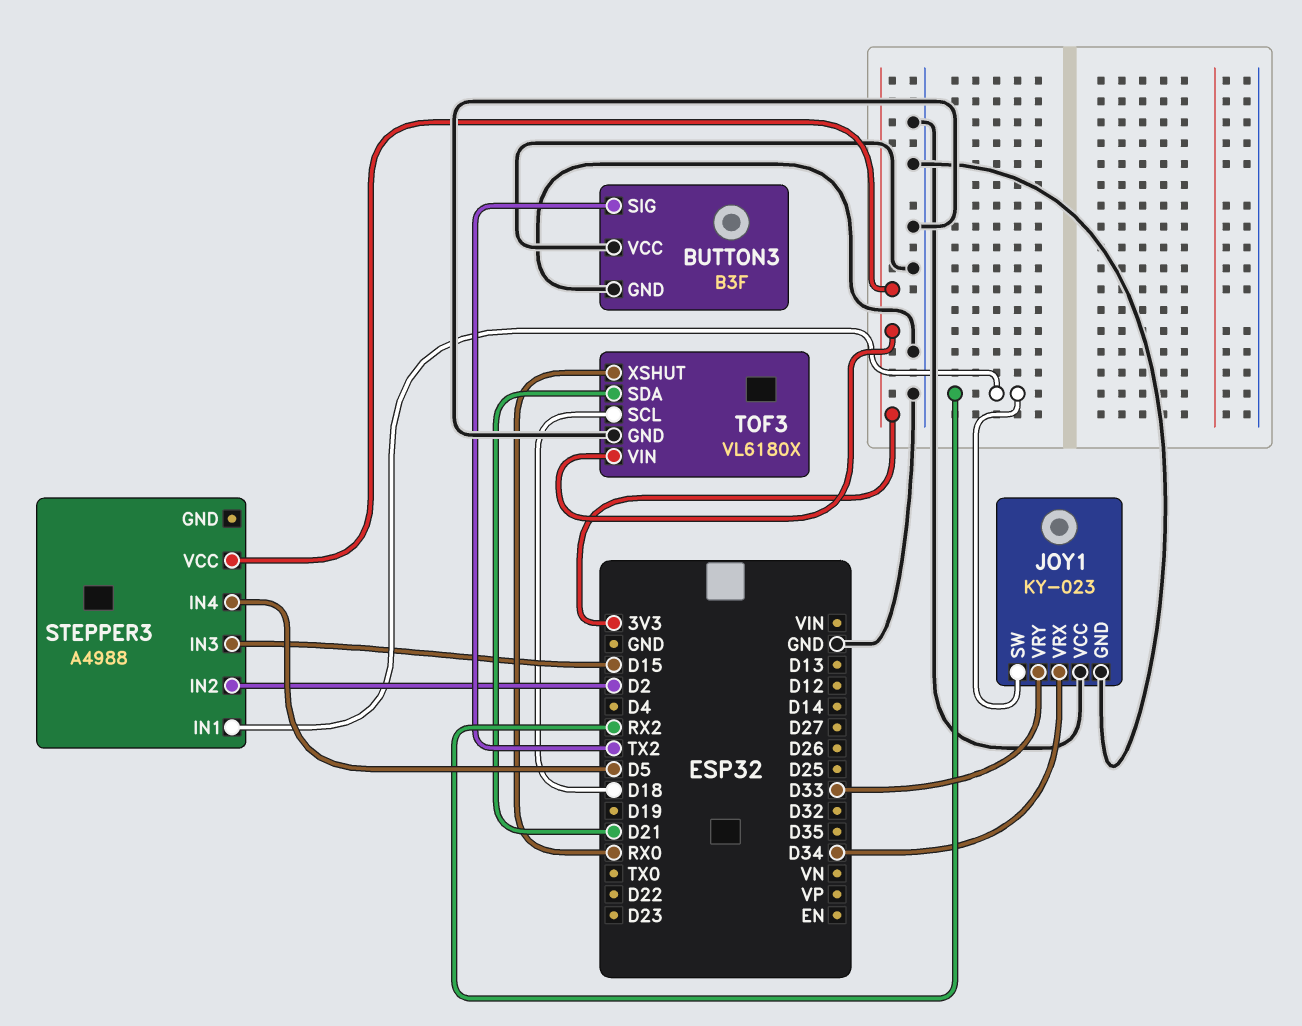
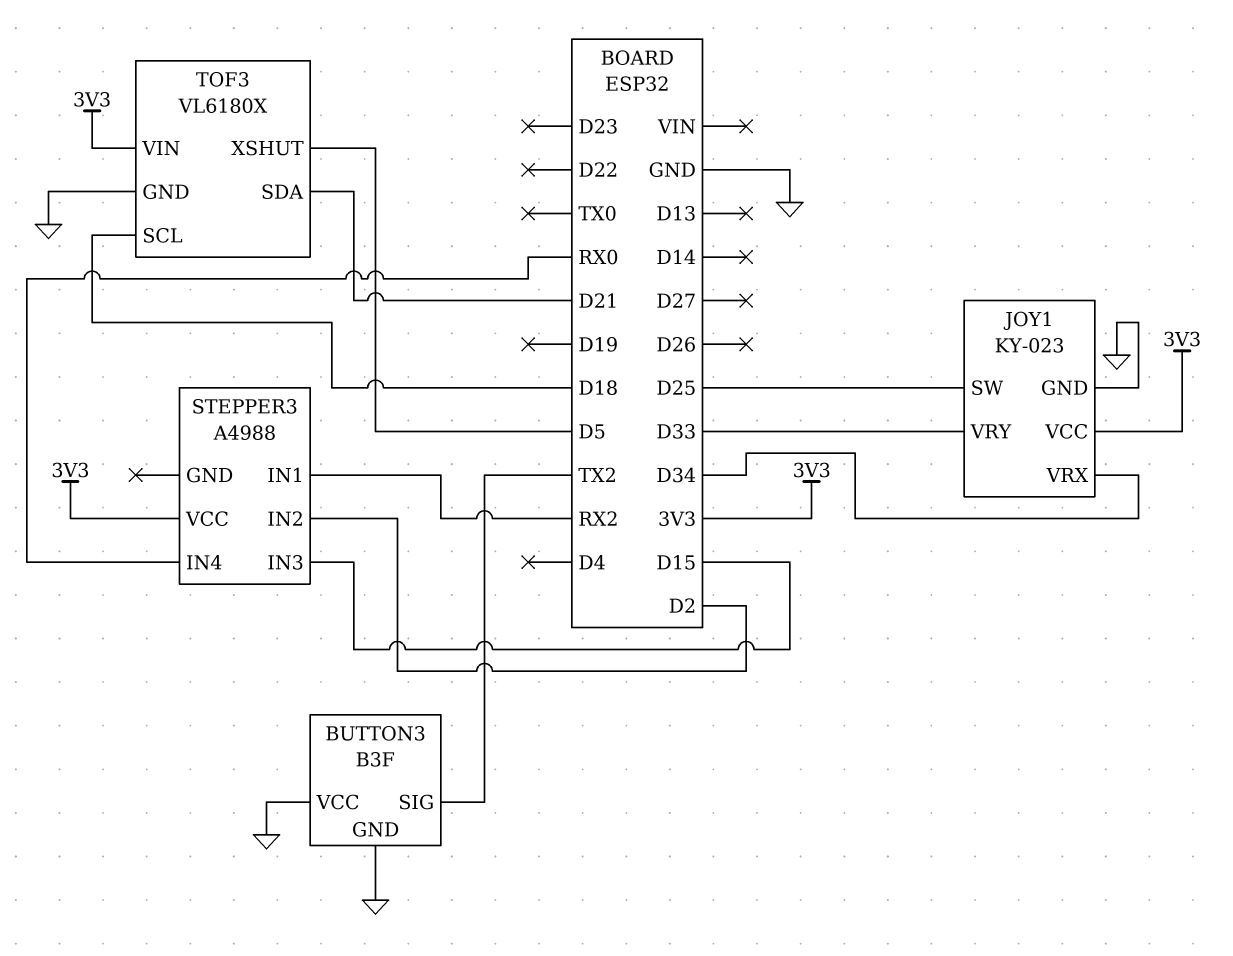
JOY1 pin SW: RX2 -> D25
JOY1 pin VCC: GND -> 3V3
STEPPER3 pin IN4: D5 -> RX0
TOF3 pin XSHUT: RX0 -> D5

